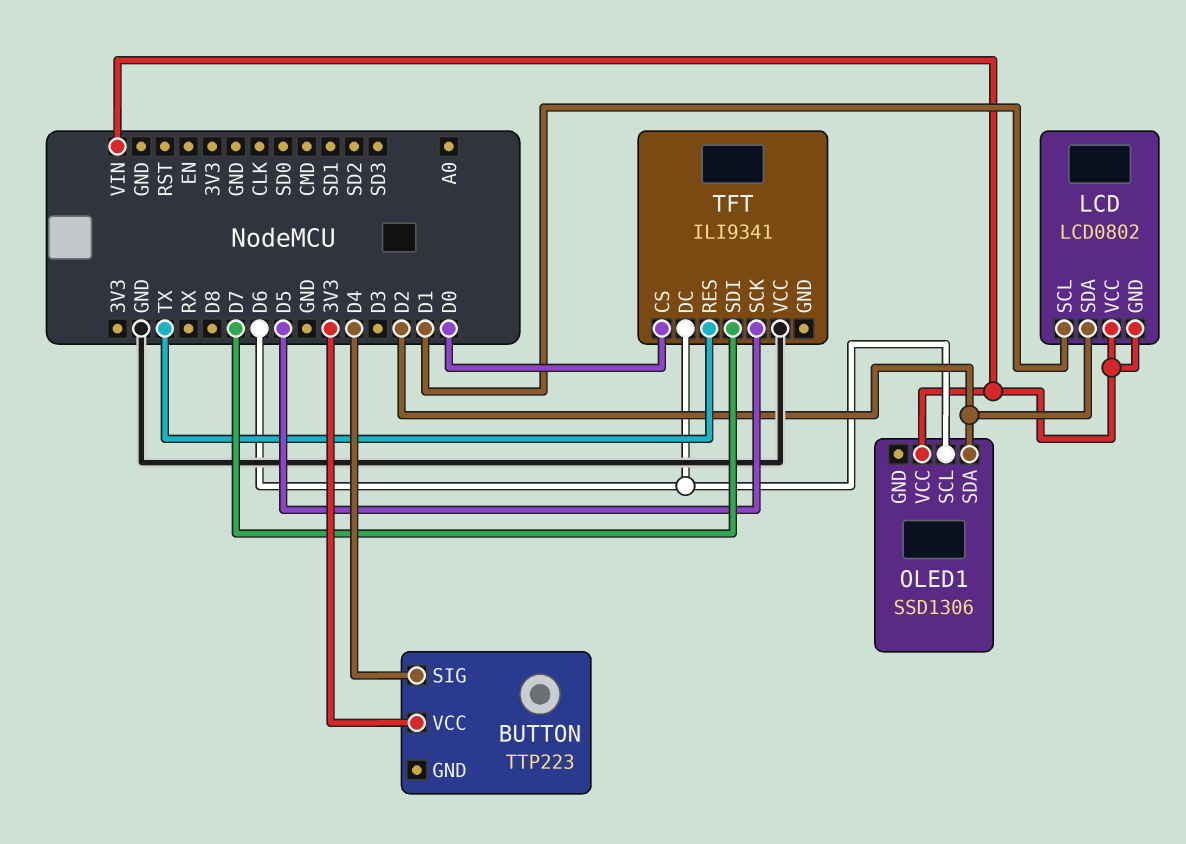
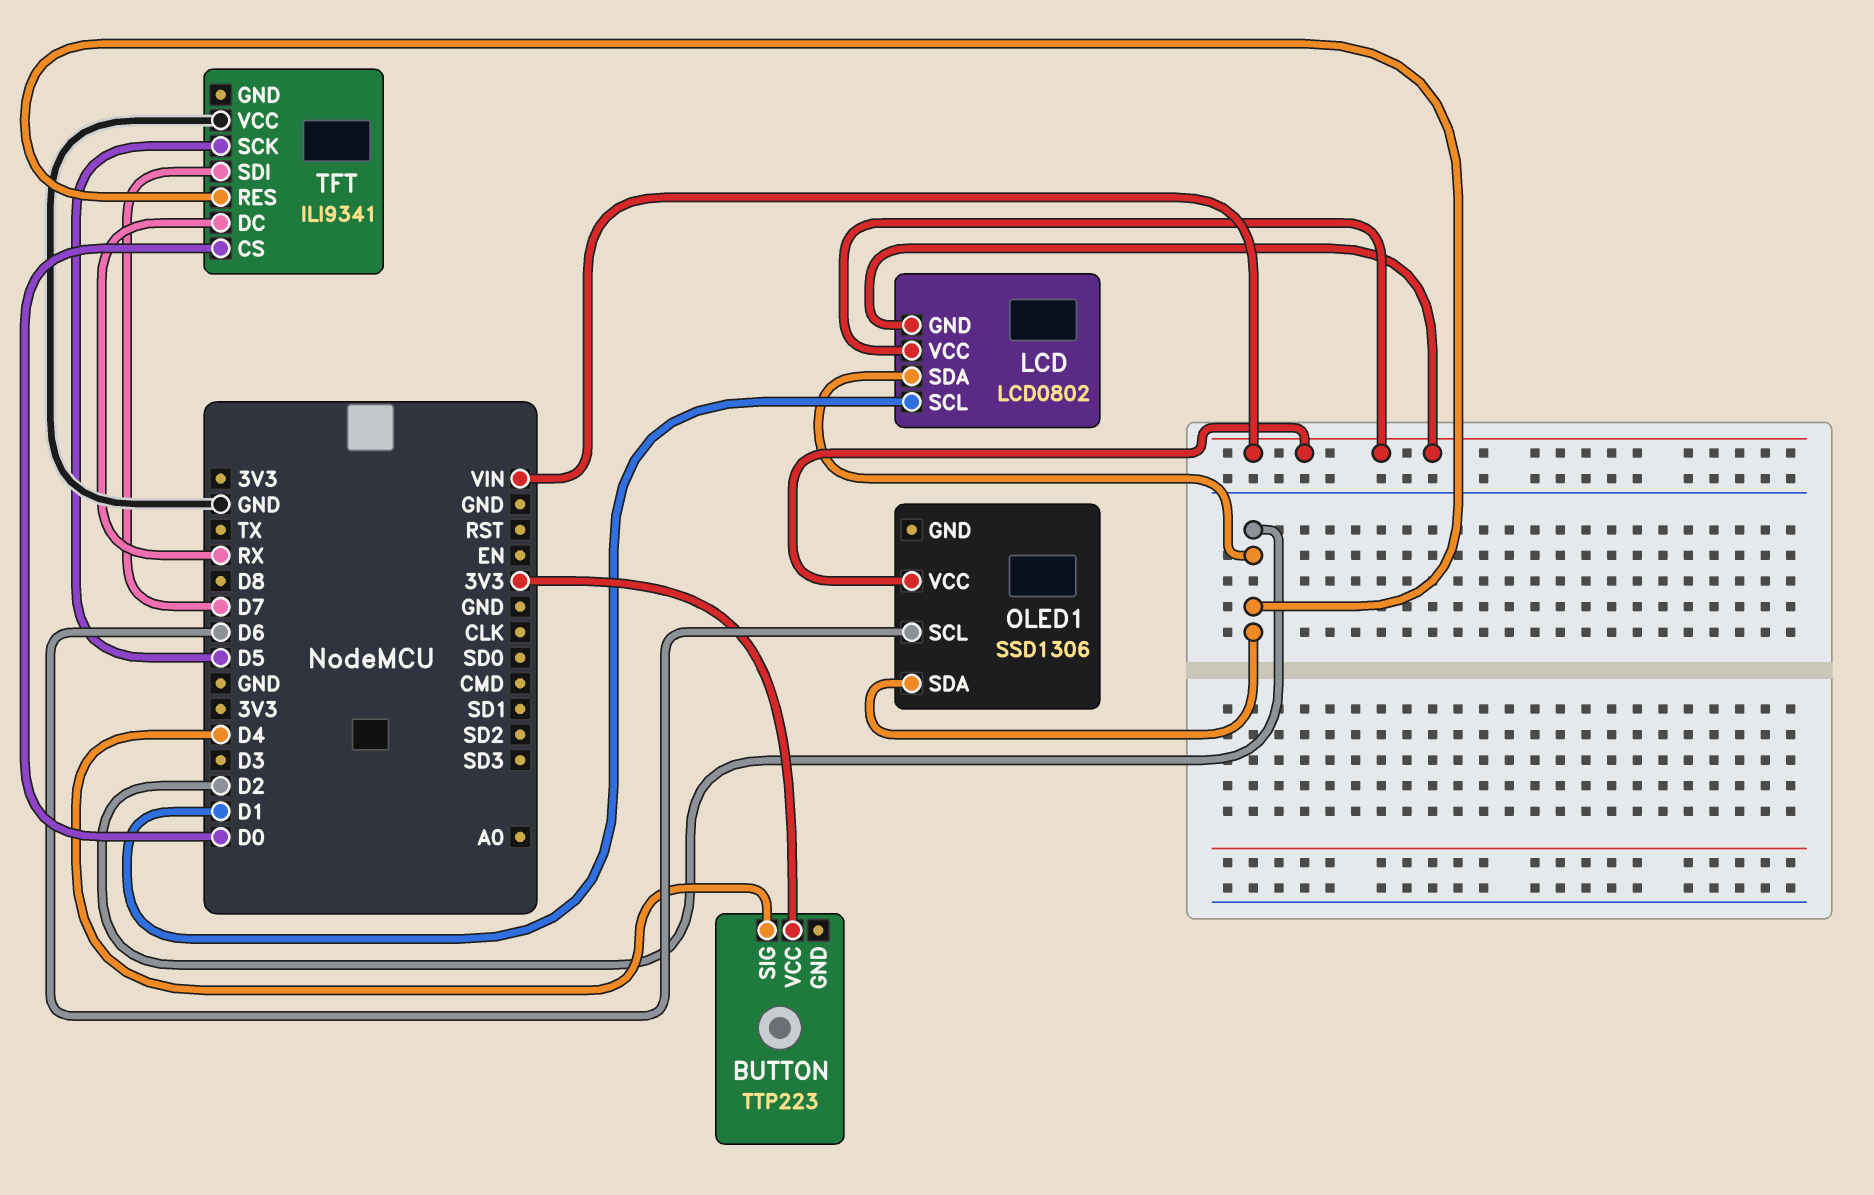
TFT pin DC: D6 -> RX
TFT pin RES: TX -> D2

